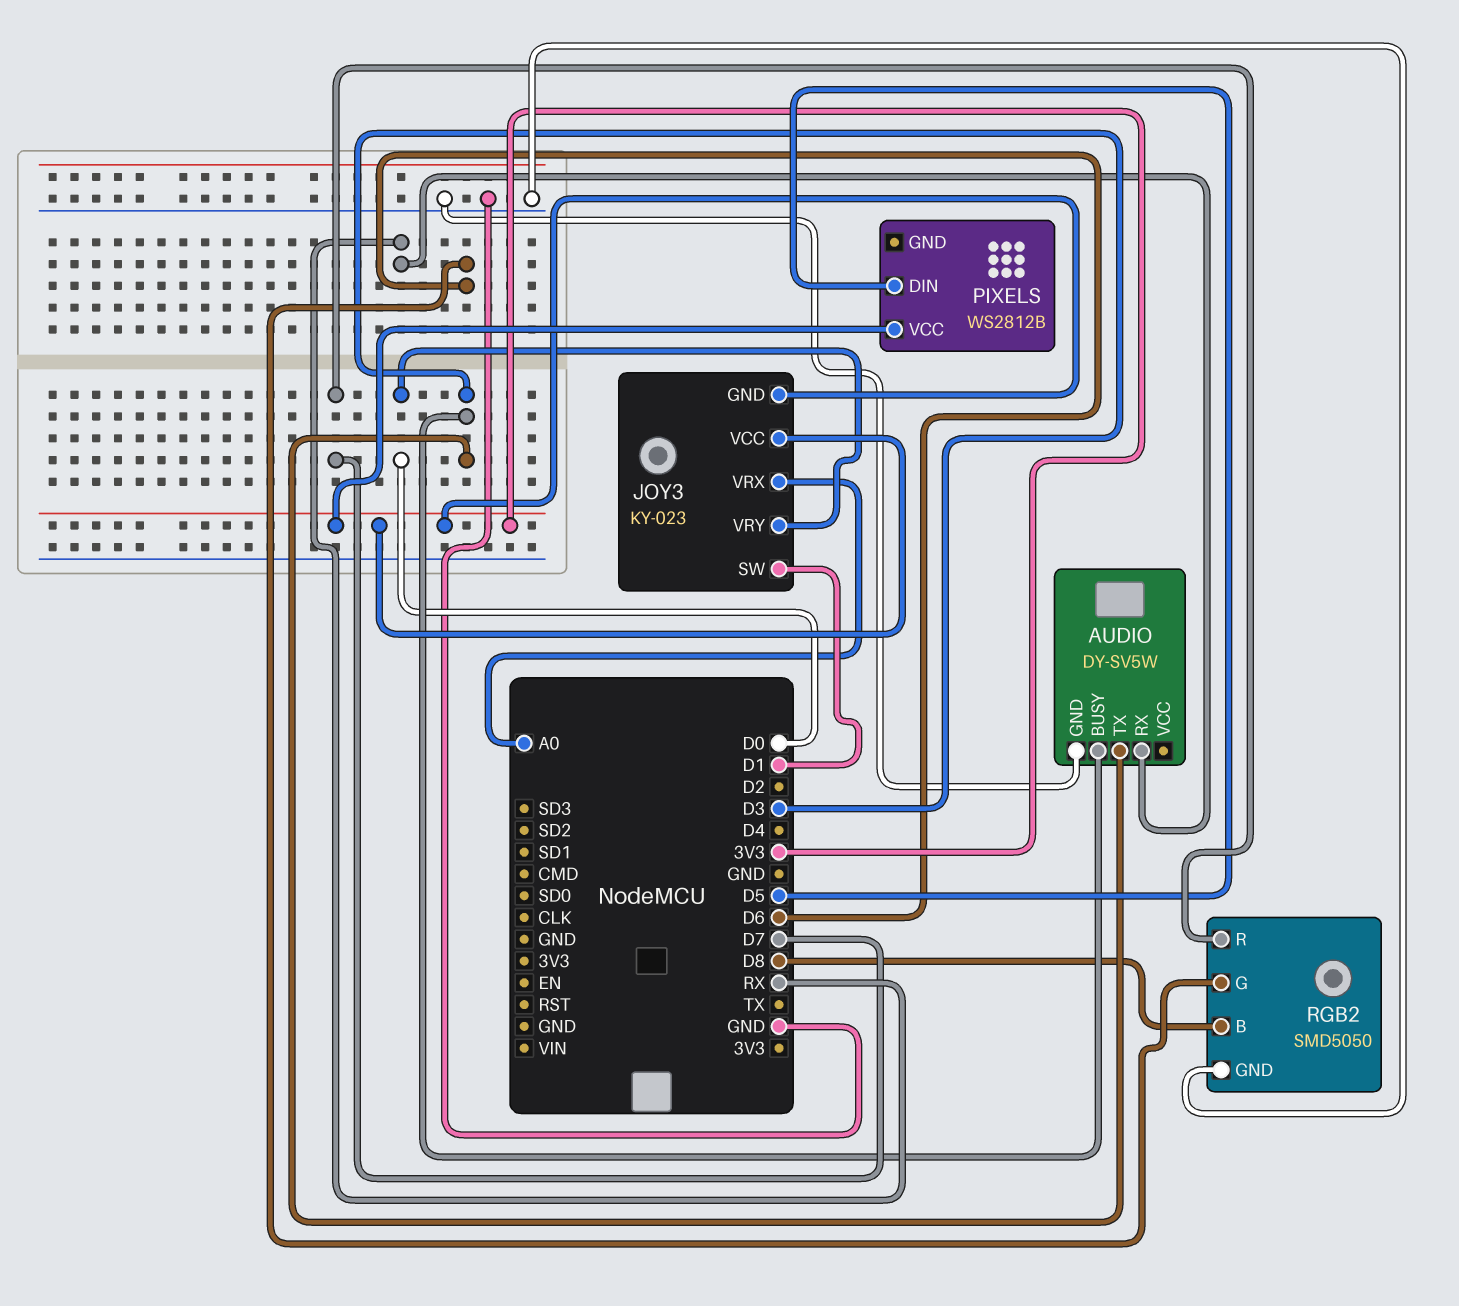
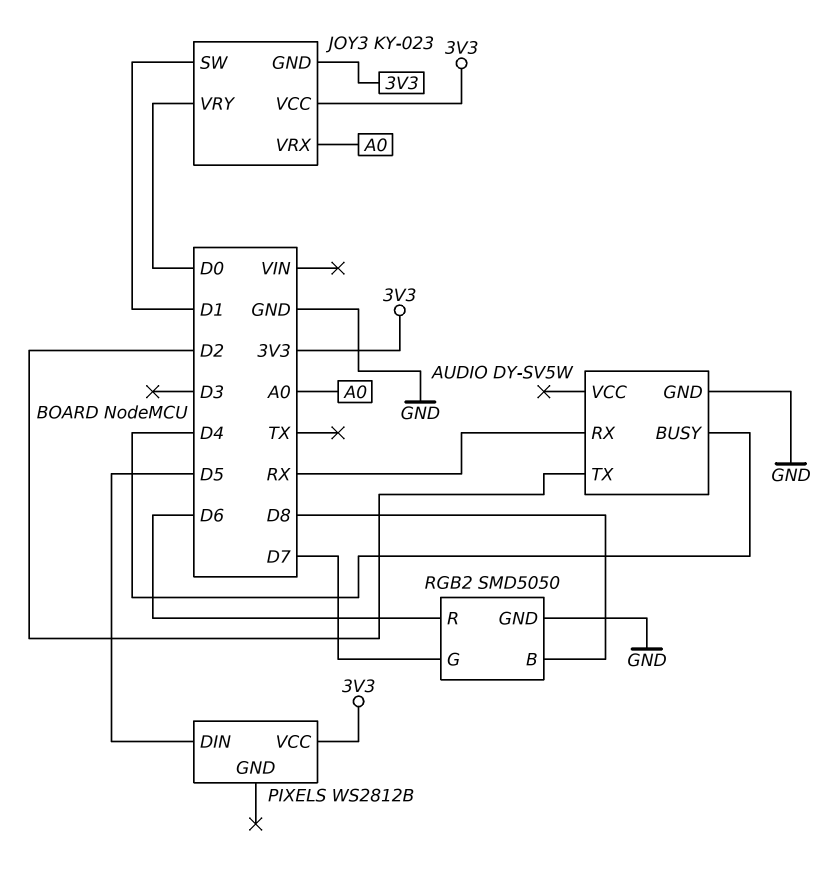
AUDIO pin BUSY: D3 -> D4
AUDIO pin TX: D3 -> D2
RGB2 pin G: D6 -> D7
RGB2 pin R: D7 -> D6

